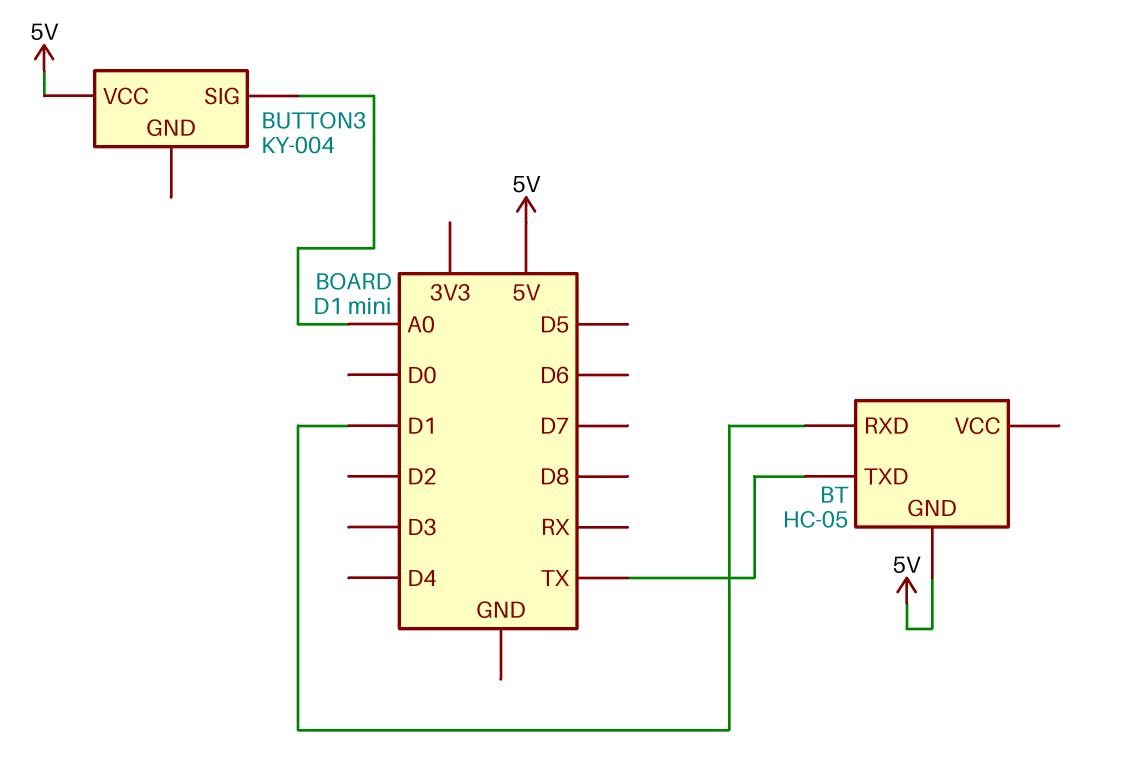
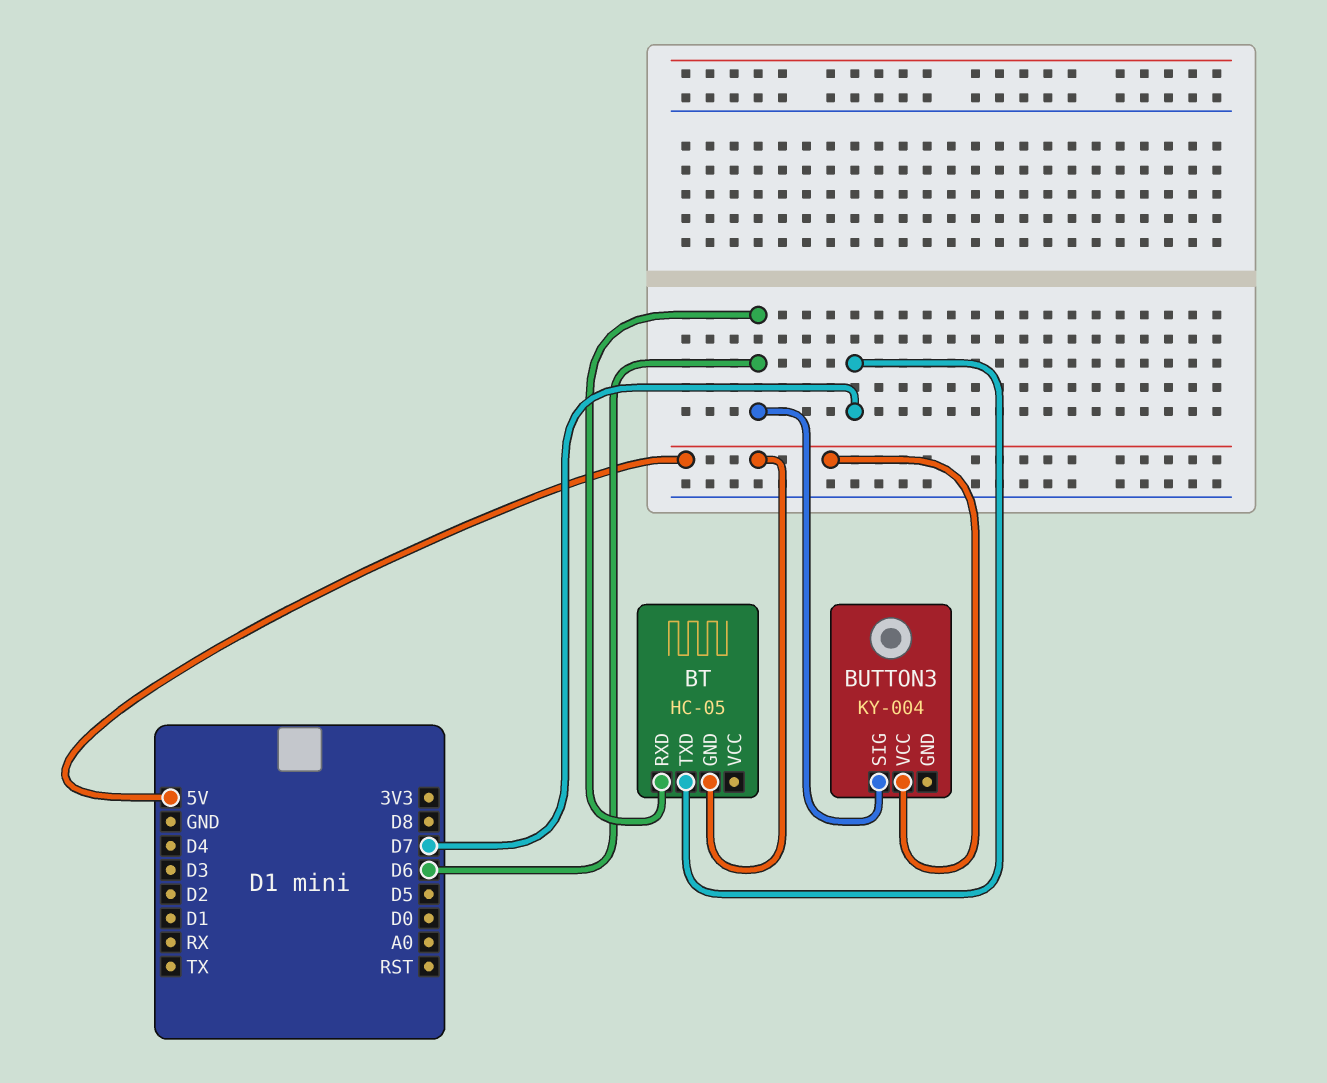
BT pin RXD: D1 -> D6
BT pin TXD: TX -> D7
BUTTON3 pin SIG: A0 -> D6

